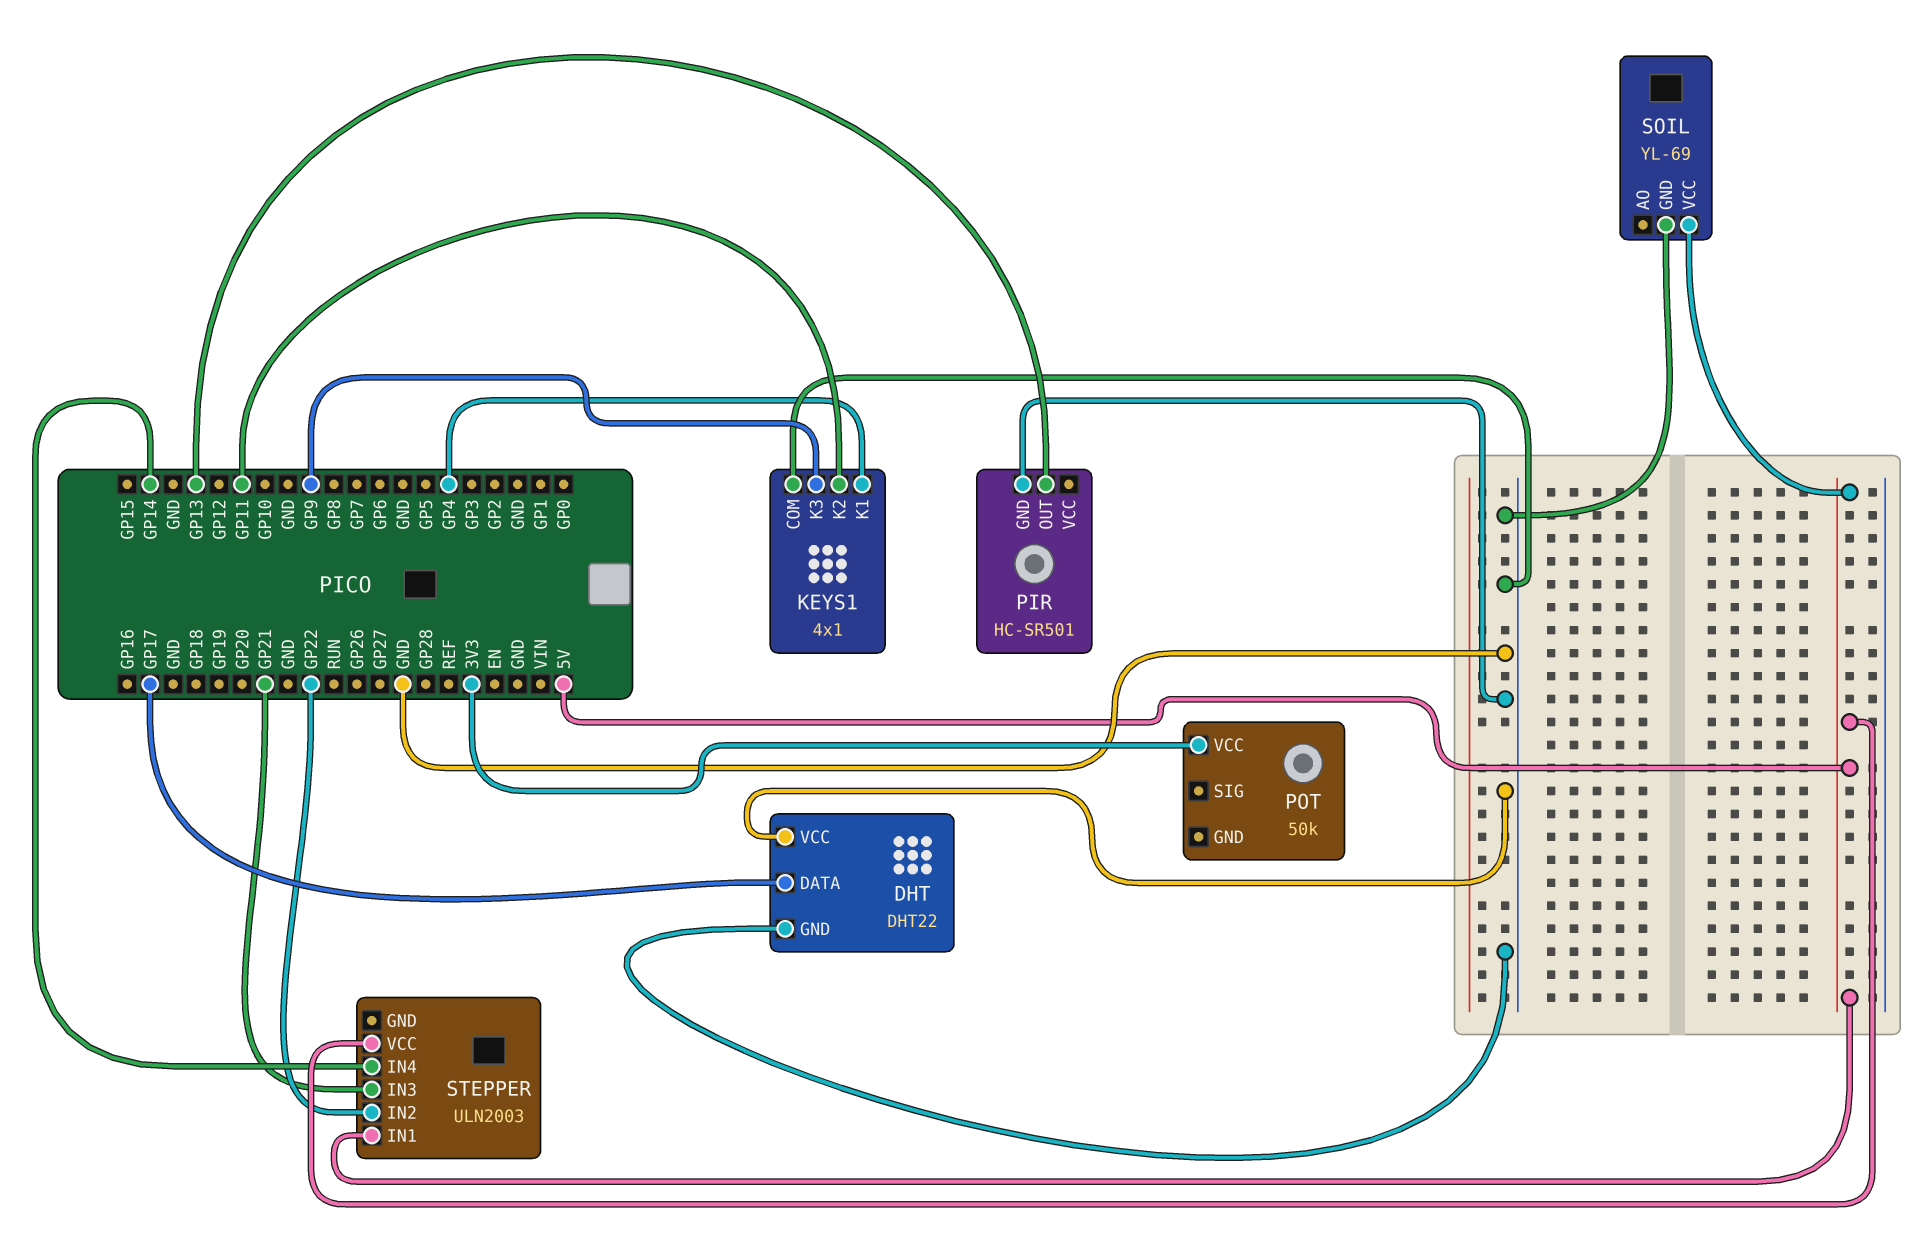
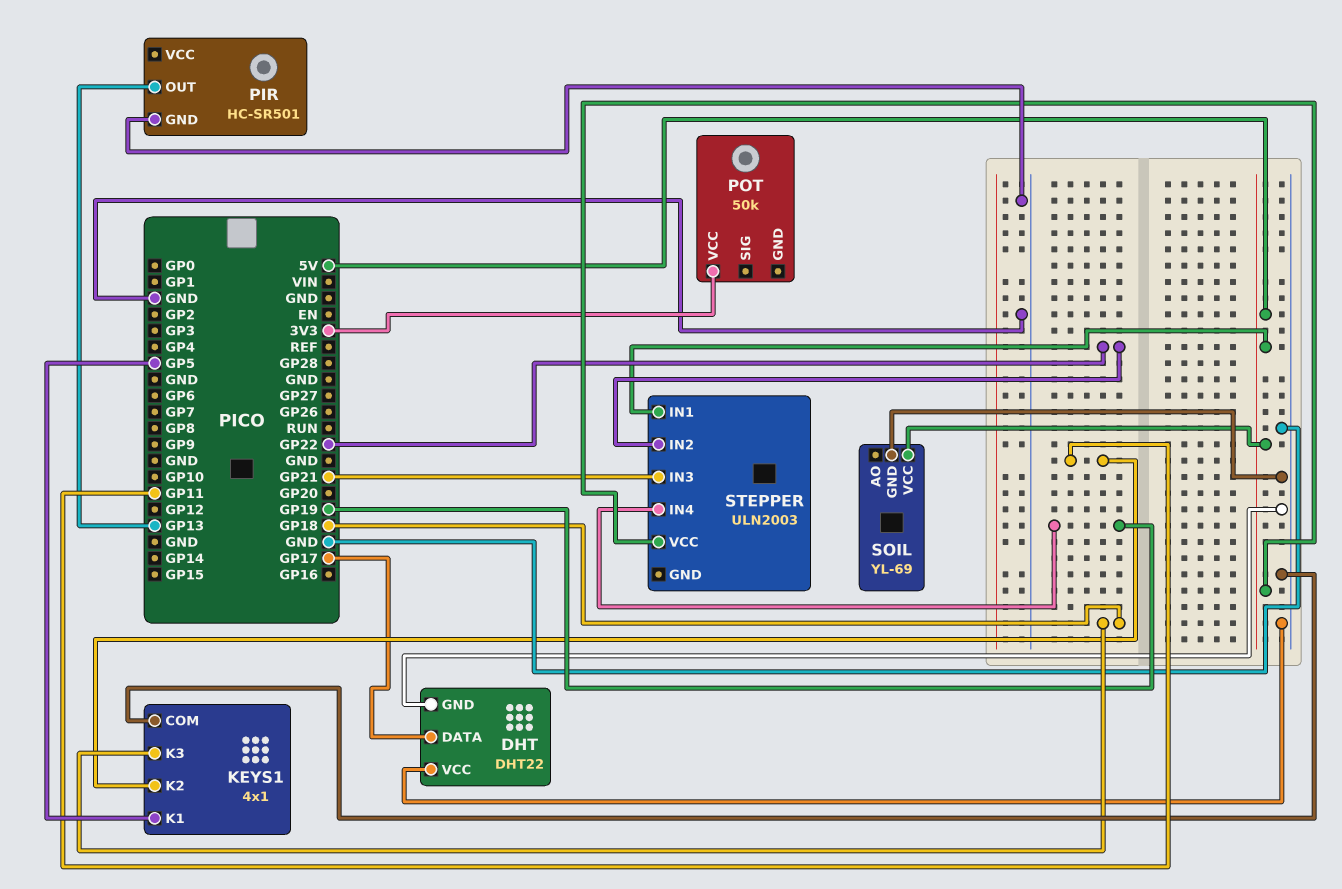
KEYS1 pin K1: GP4 -> GP5
KEYS1 pin K3: GP9 -> GP18
STEPPER pin IN4: GP14 -> GP19

